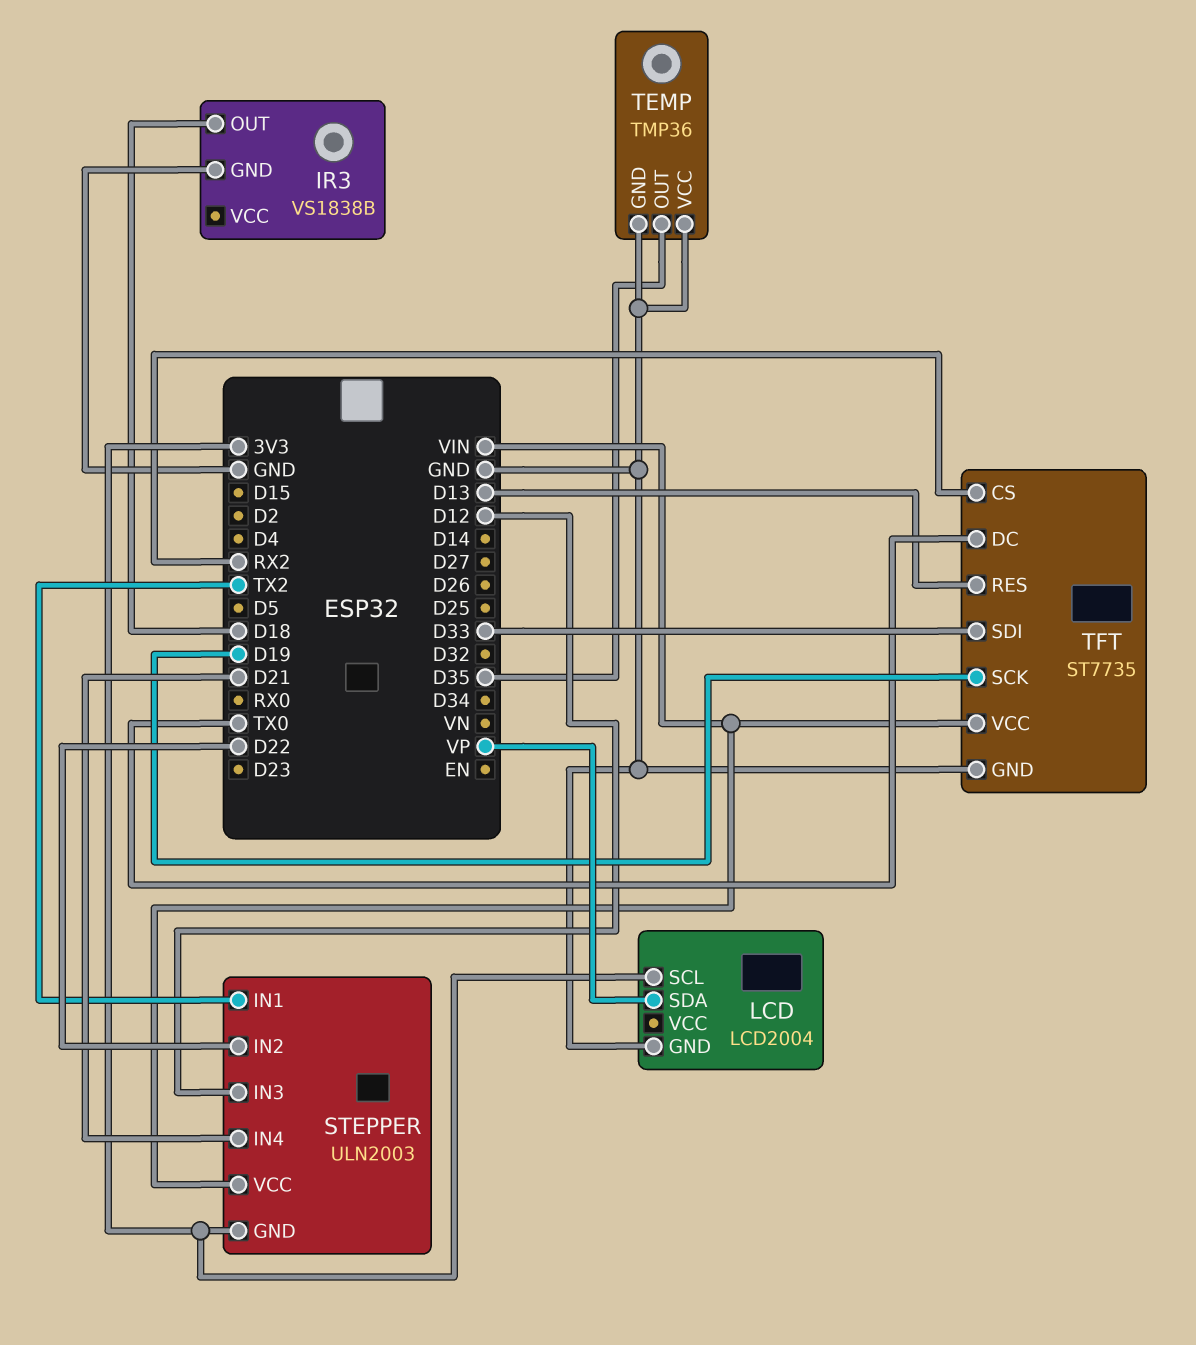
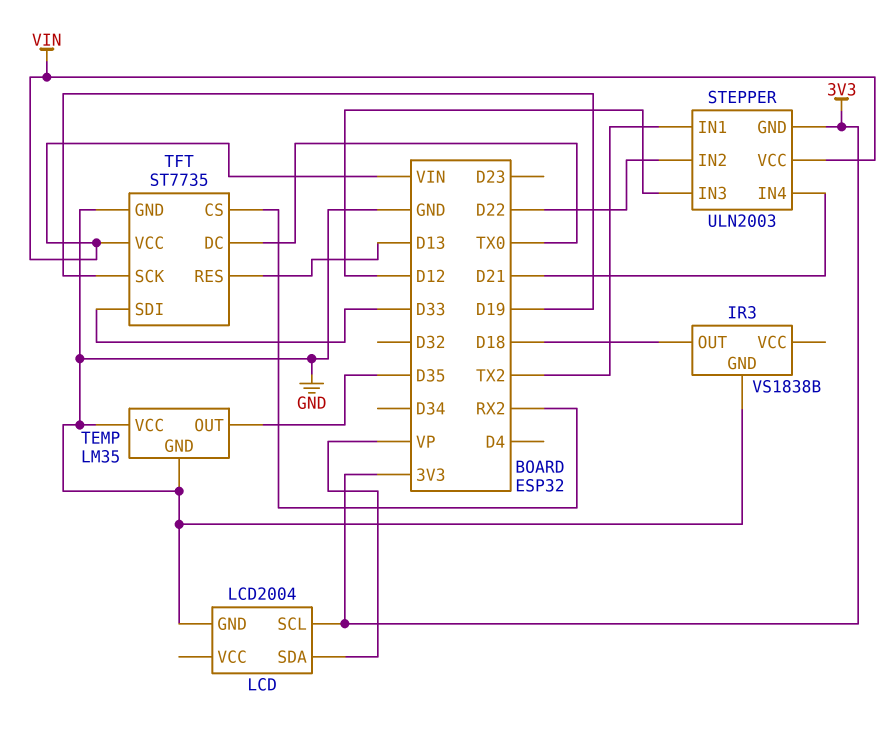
TEMP: TMP36 -> LM35

